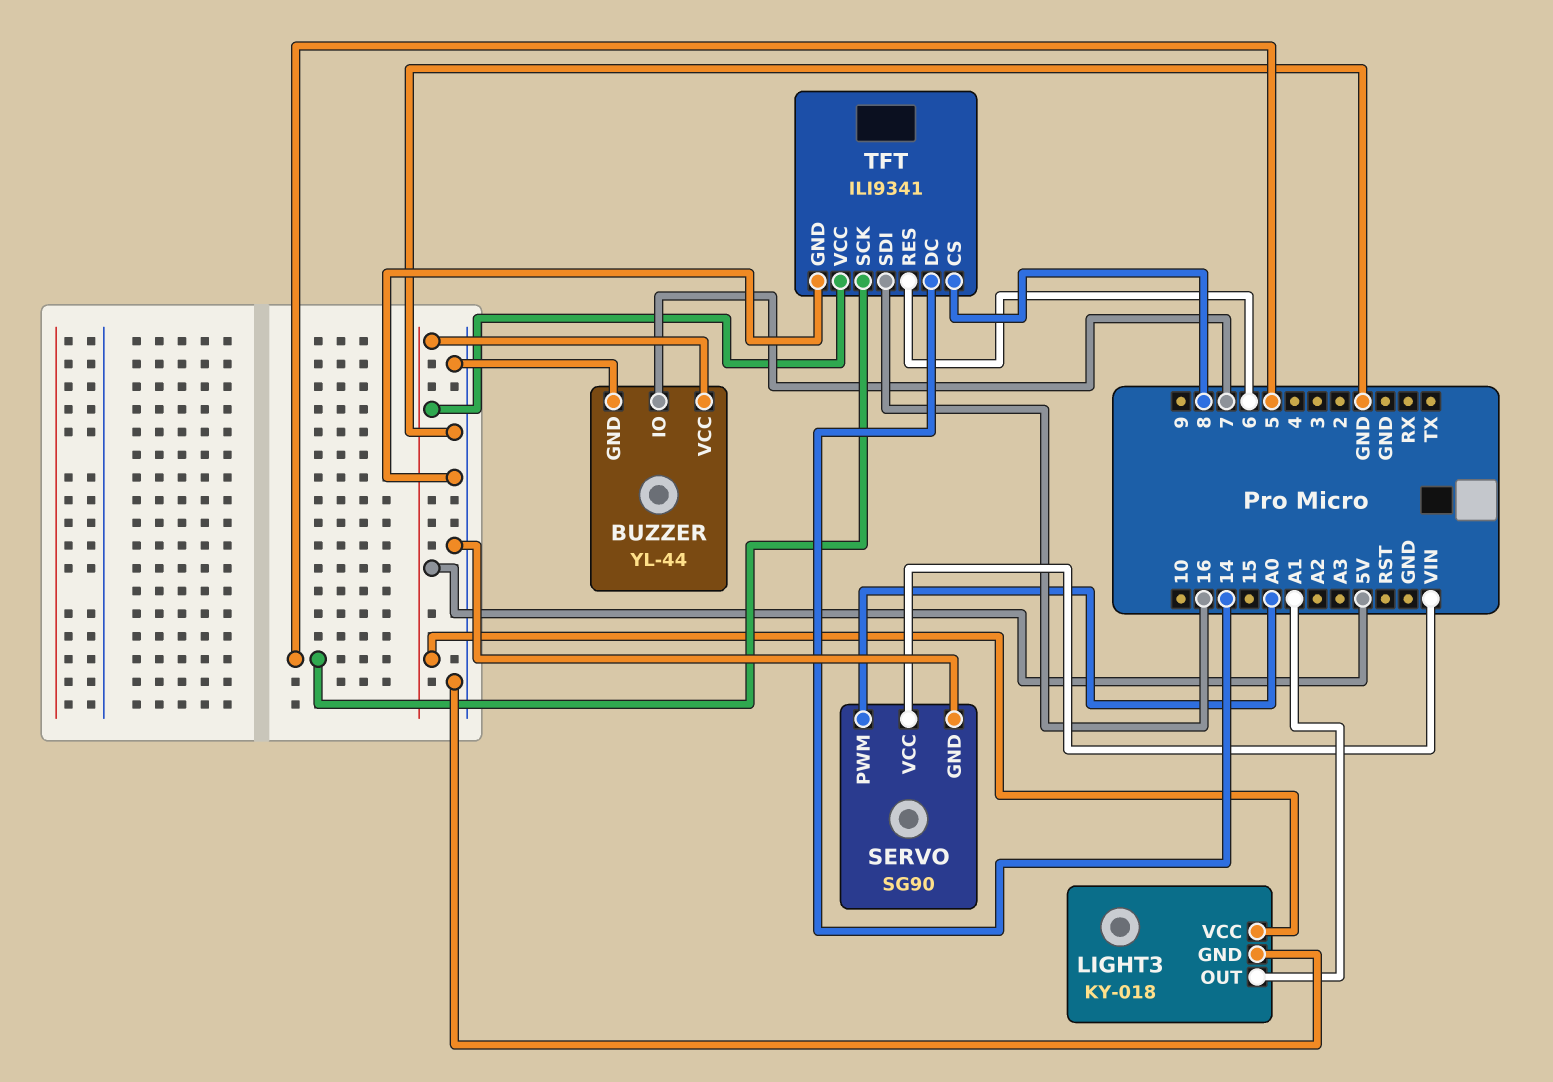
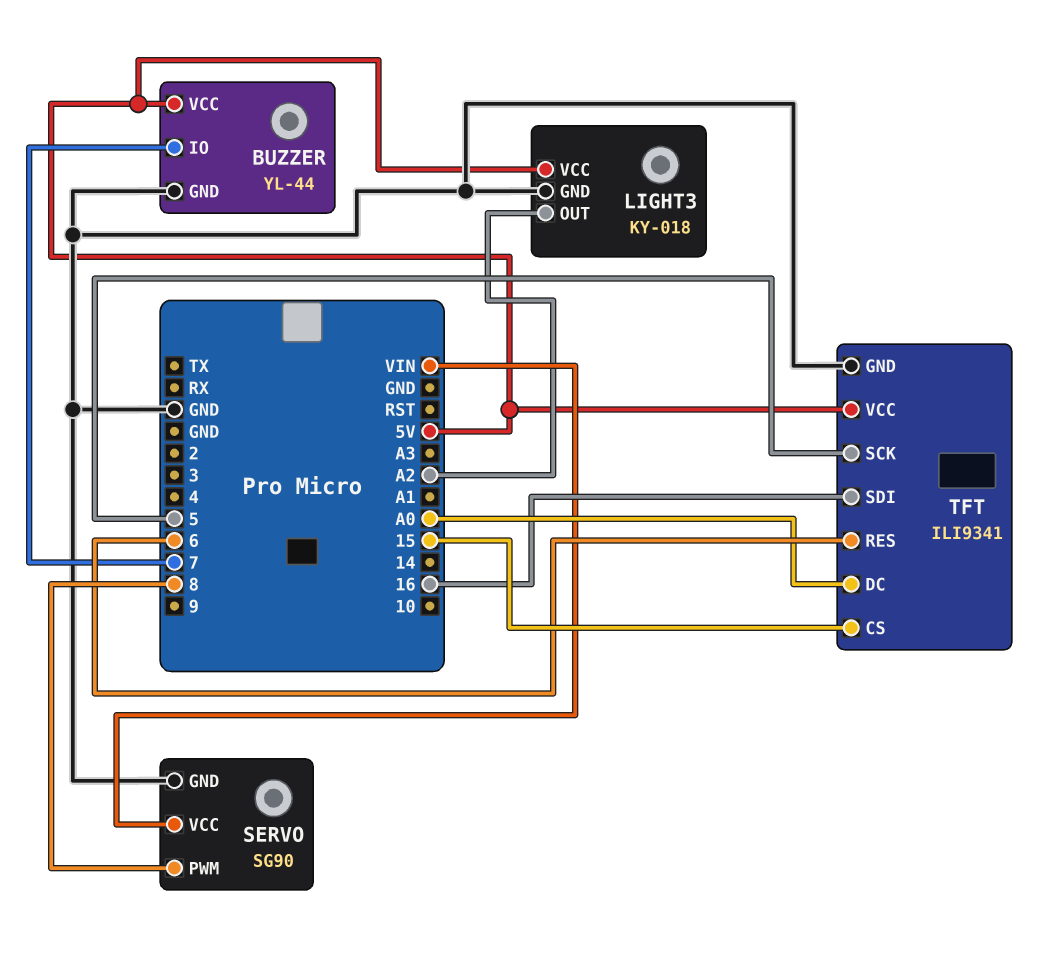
LIGHT3 pin OUT: A1 -> A2
SERVO pin PWM: A0 -> 8
TFT pin CS: 8 -> 15
TFT pin DC: 14 -> A0

